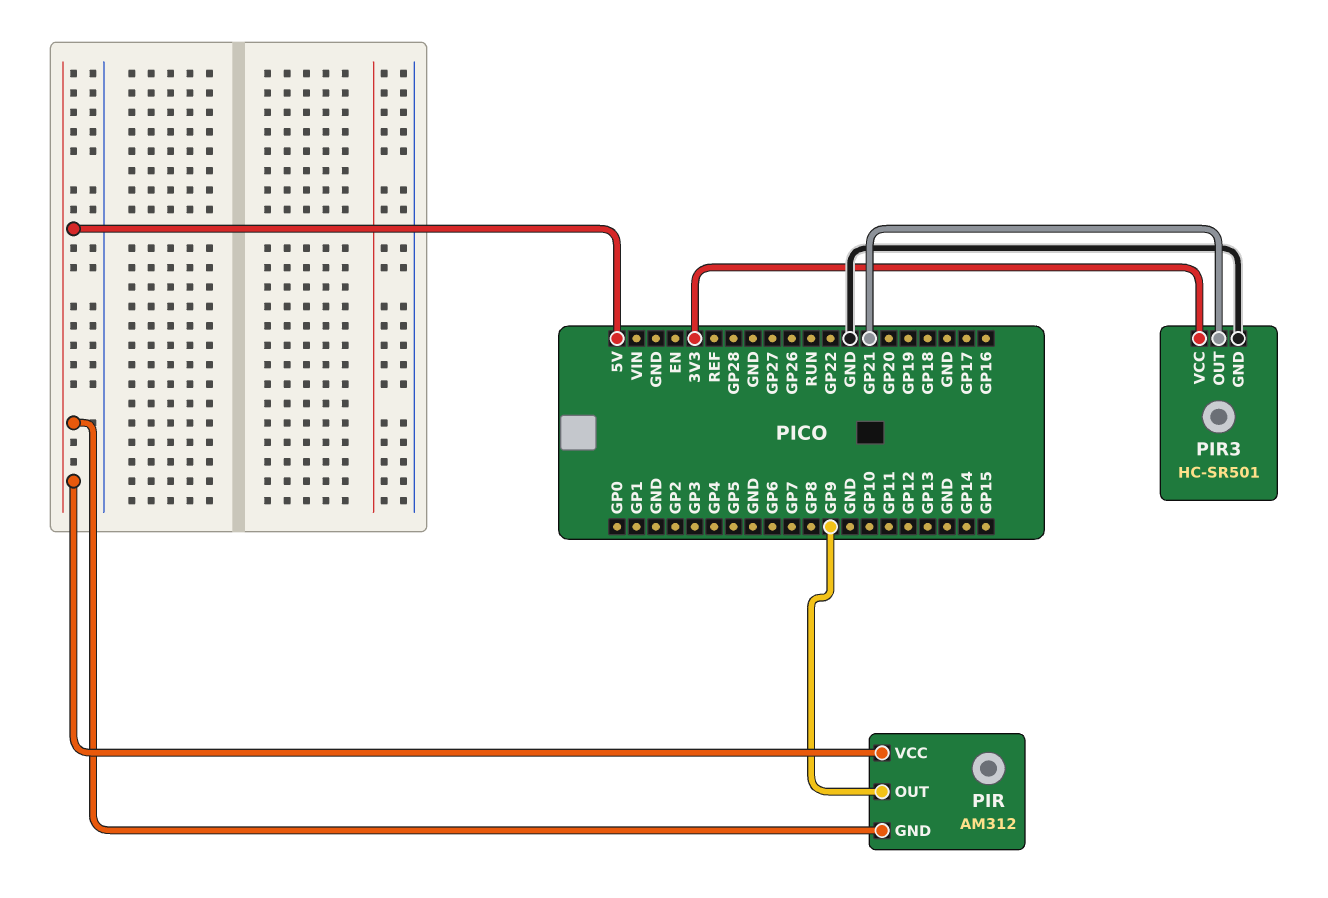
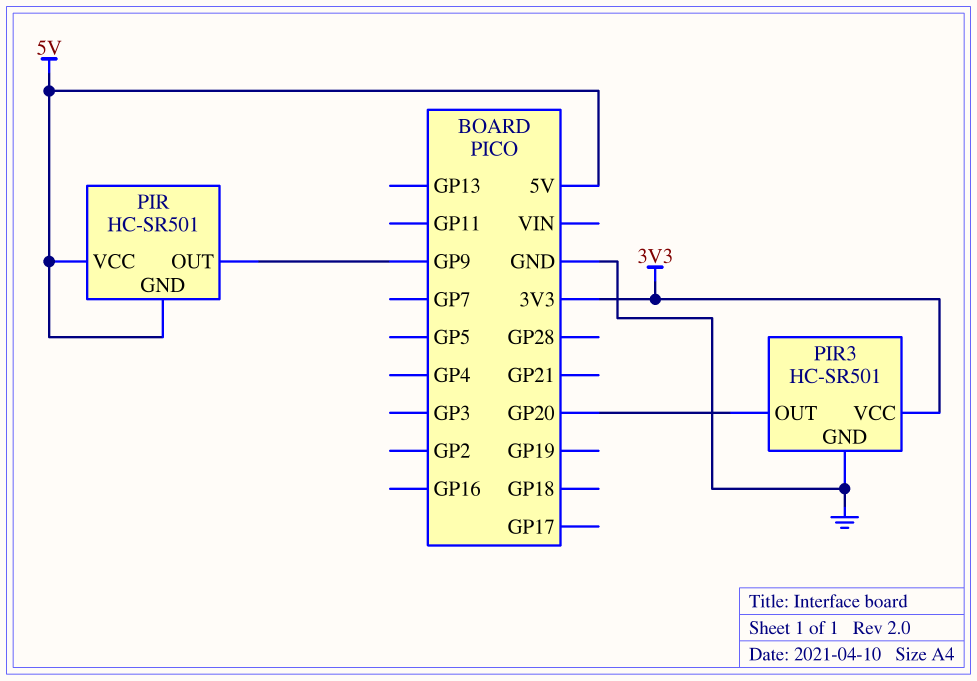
PIR: AM312 -> HC-SR501
PIR3 pin OUT: GP21 -> GP20

